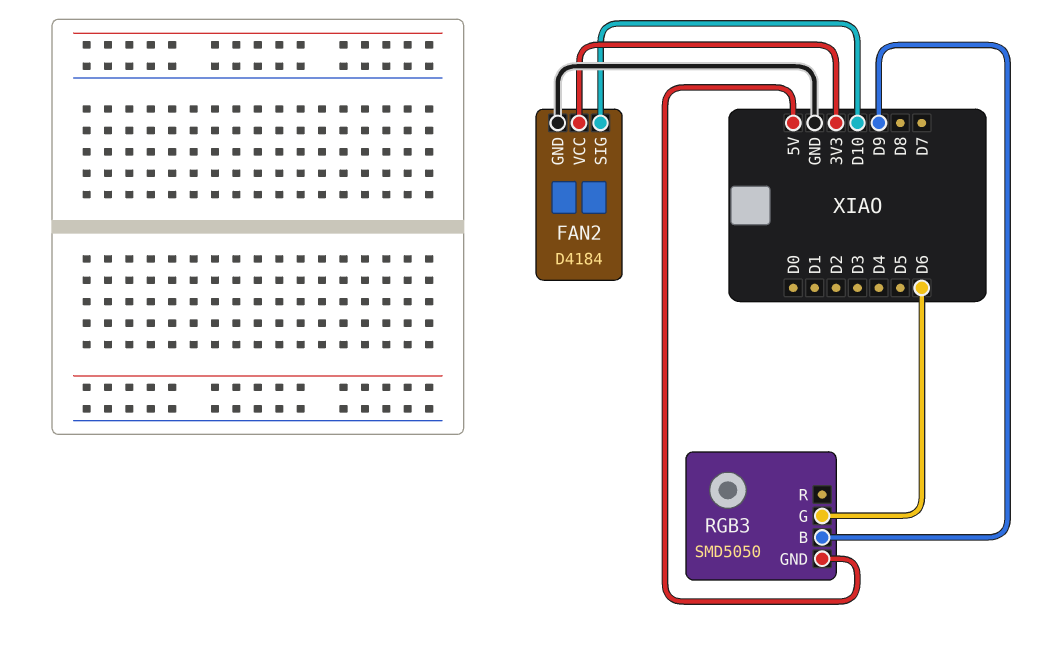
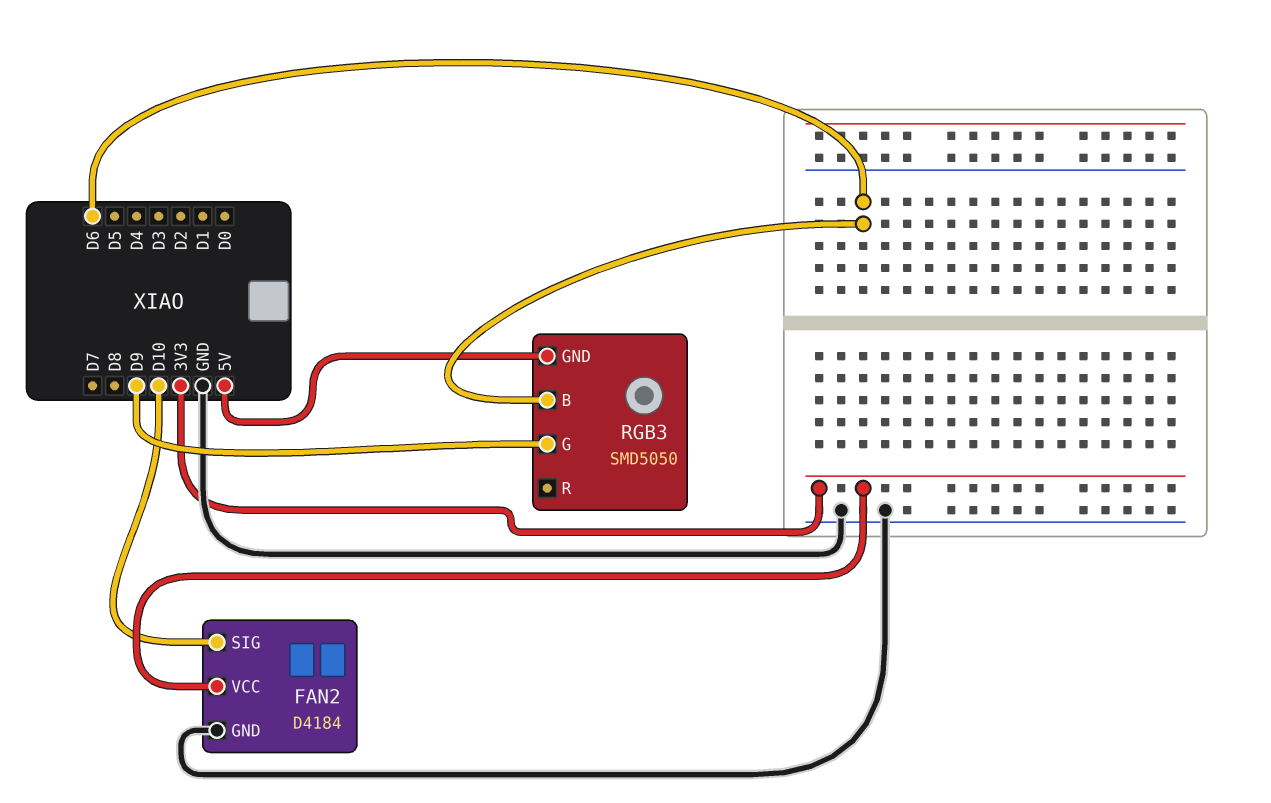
RGB3 pin B: D9 -> D6
RGB3 pin G: D6 -> D9

